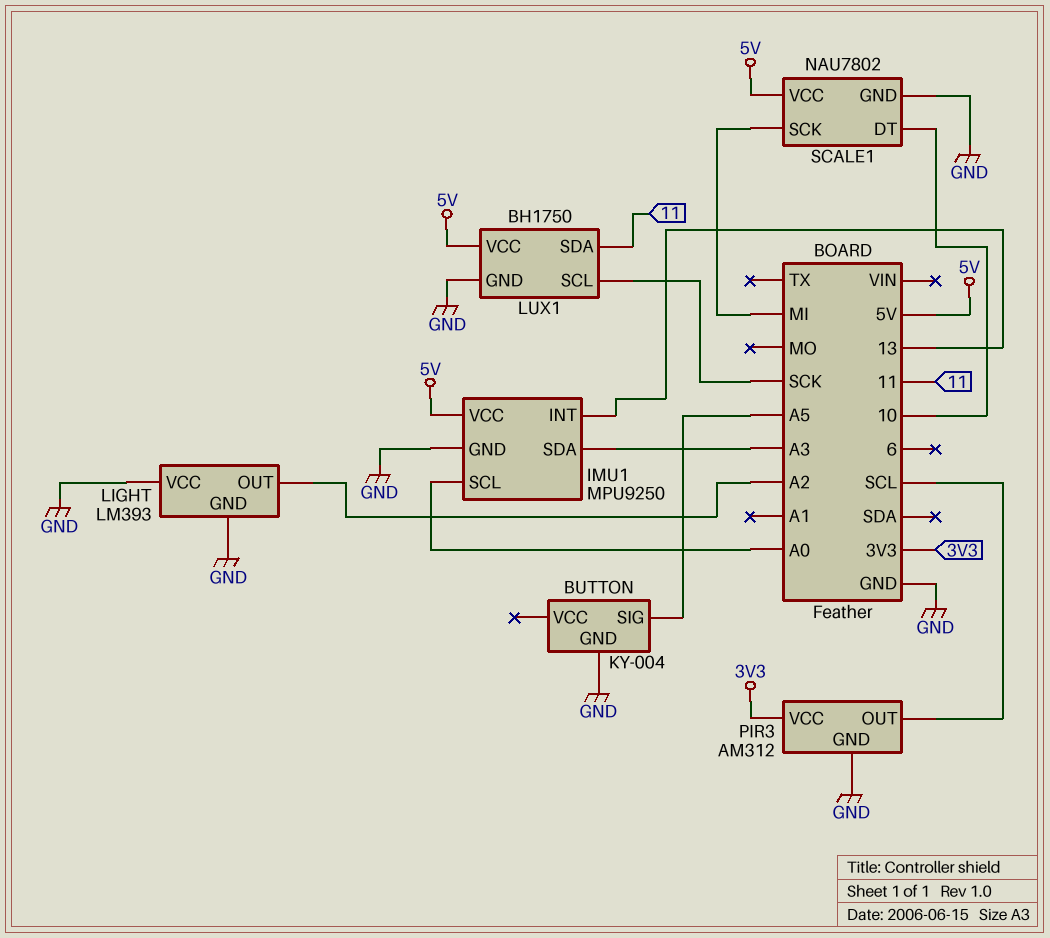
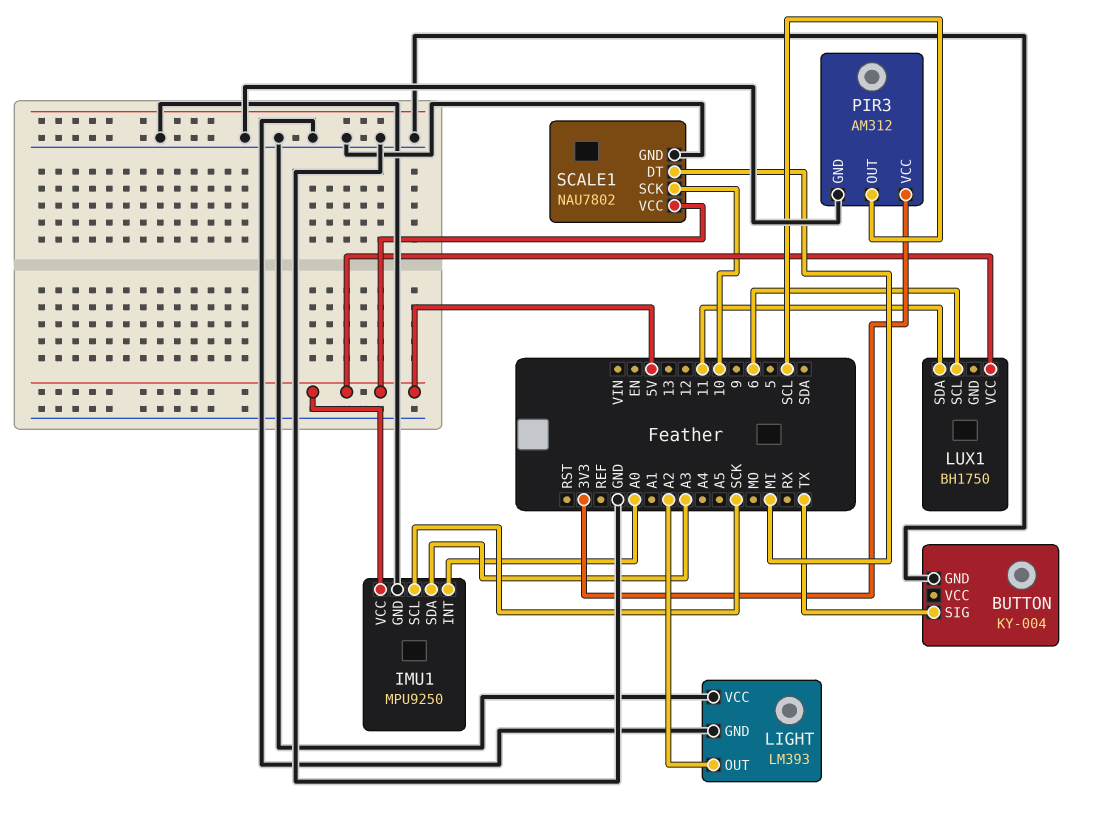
BUTTON pin SIG: A5 -> TX
IMU1 pin INT: 13 -> A0
IMU1 pin SCL: A0 -> SCK
LUX1 pin GND: GND -> none
LUX1 pin SCL: SCK -> 6
SCALE1 pin DT: 10 -> MI
SCALE1 pin SCK: MI -> 10

